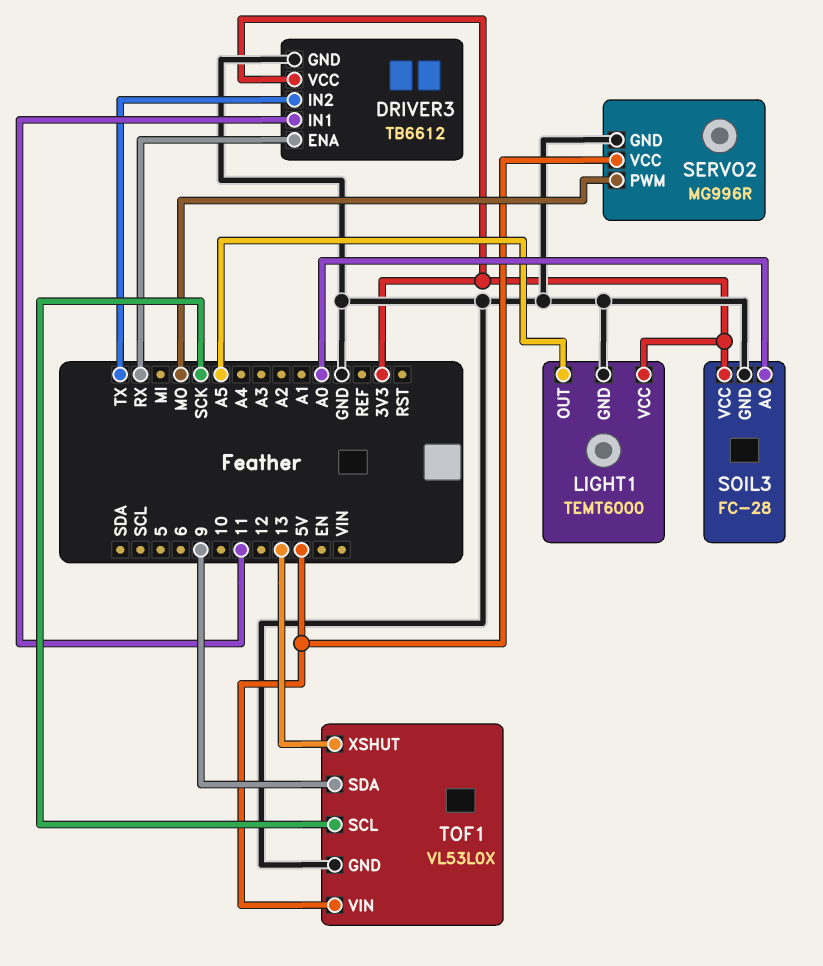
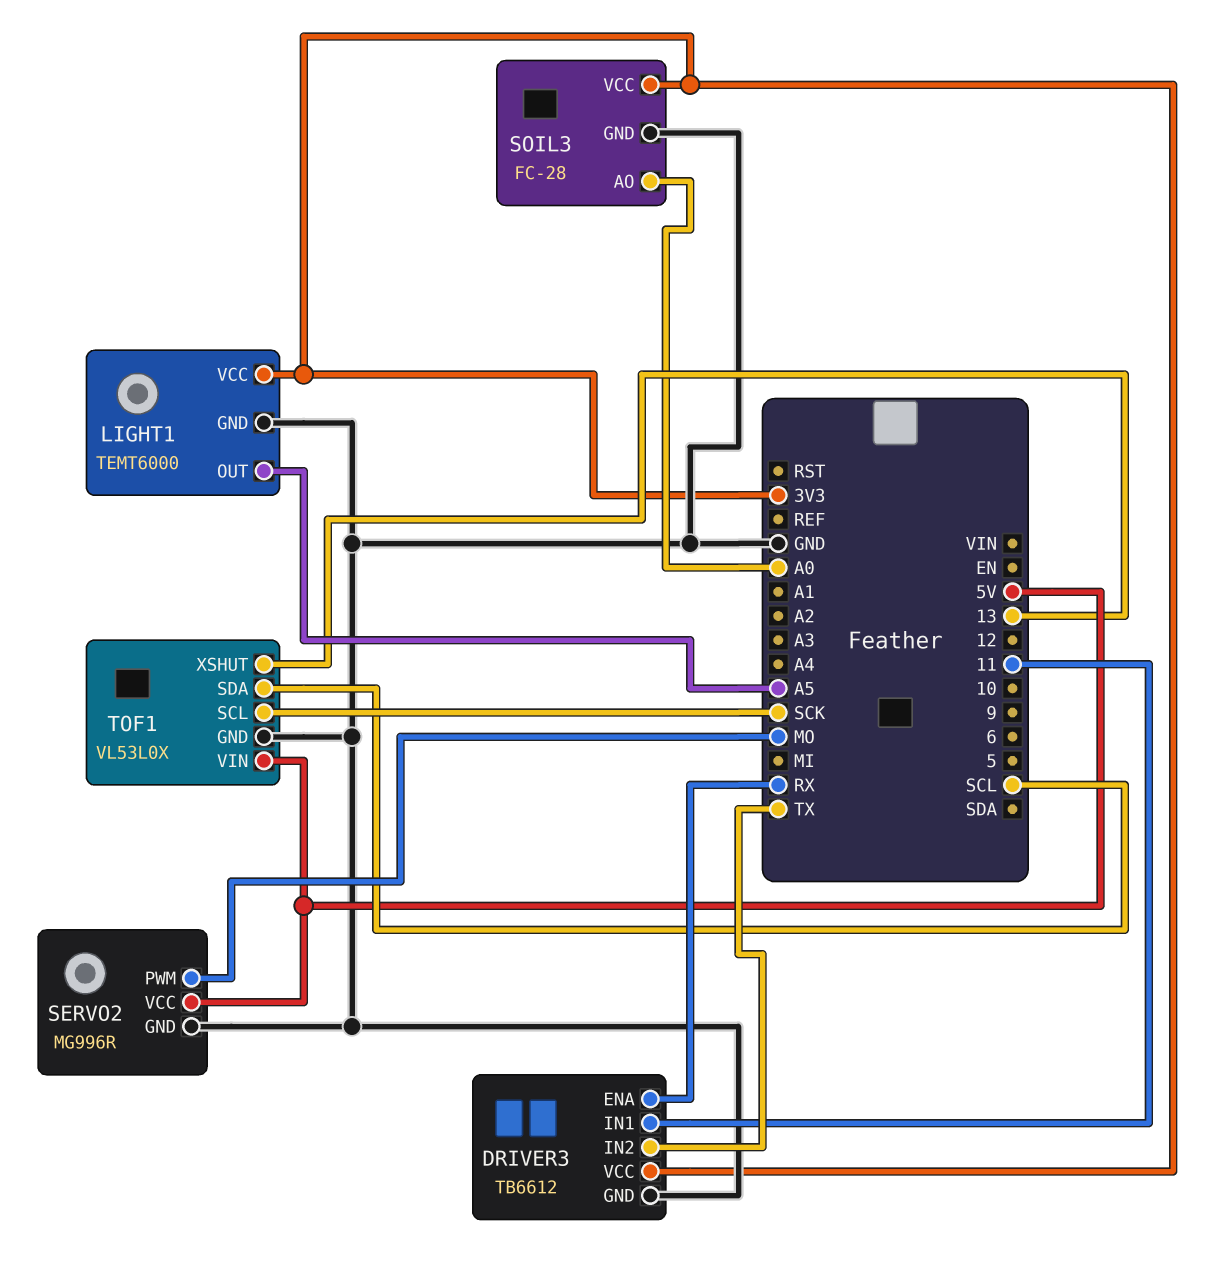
TOF1 pin SDA: 9 -> SCL

